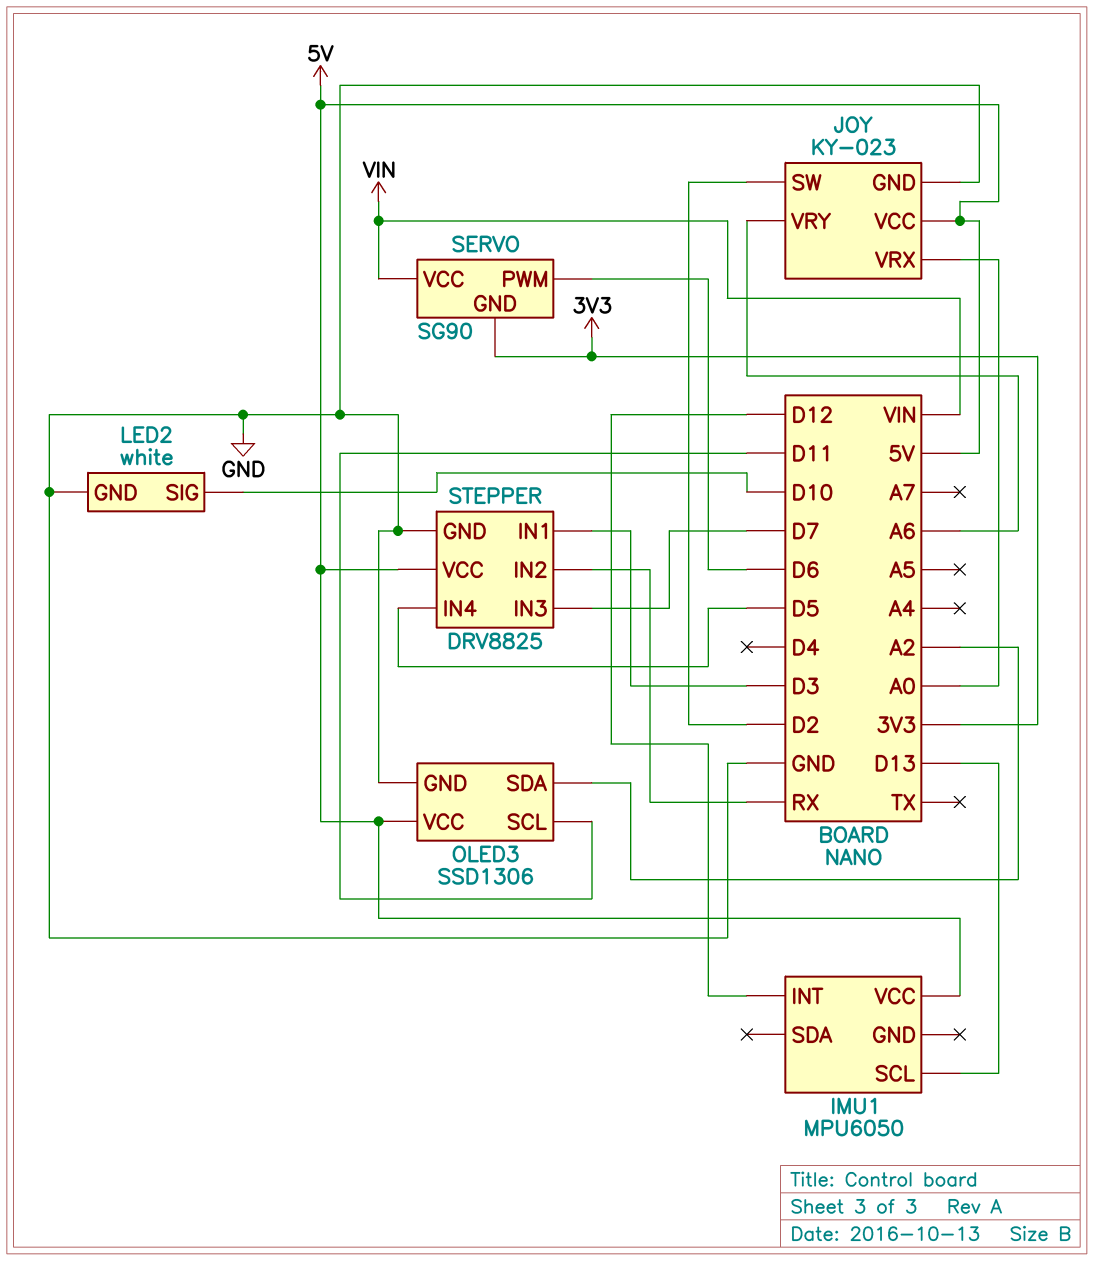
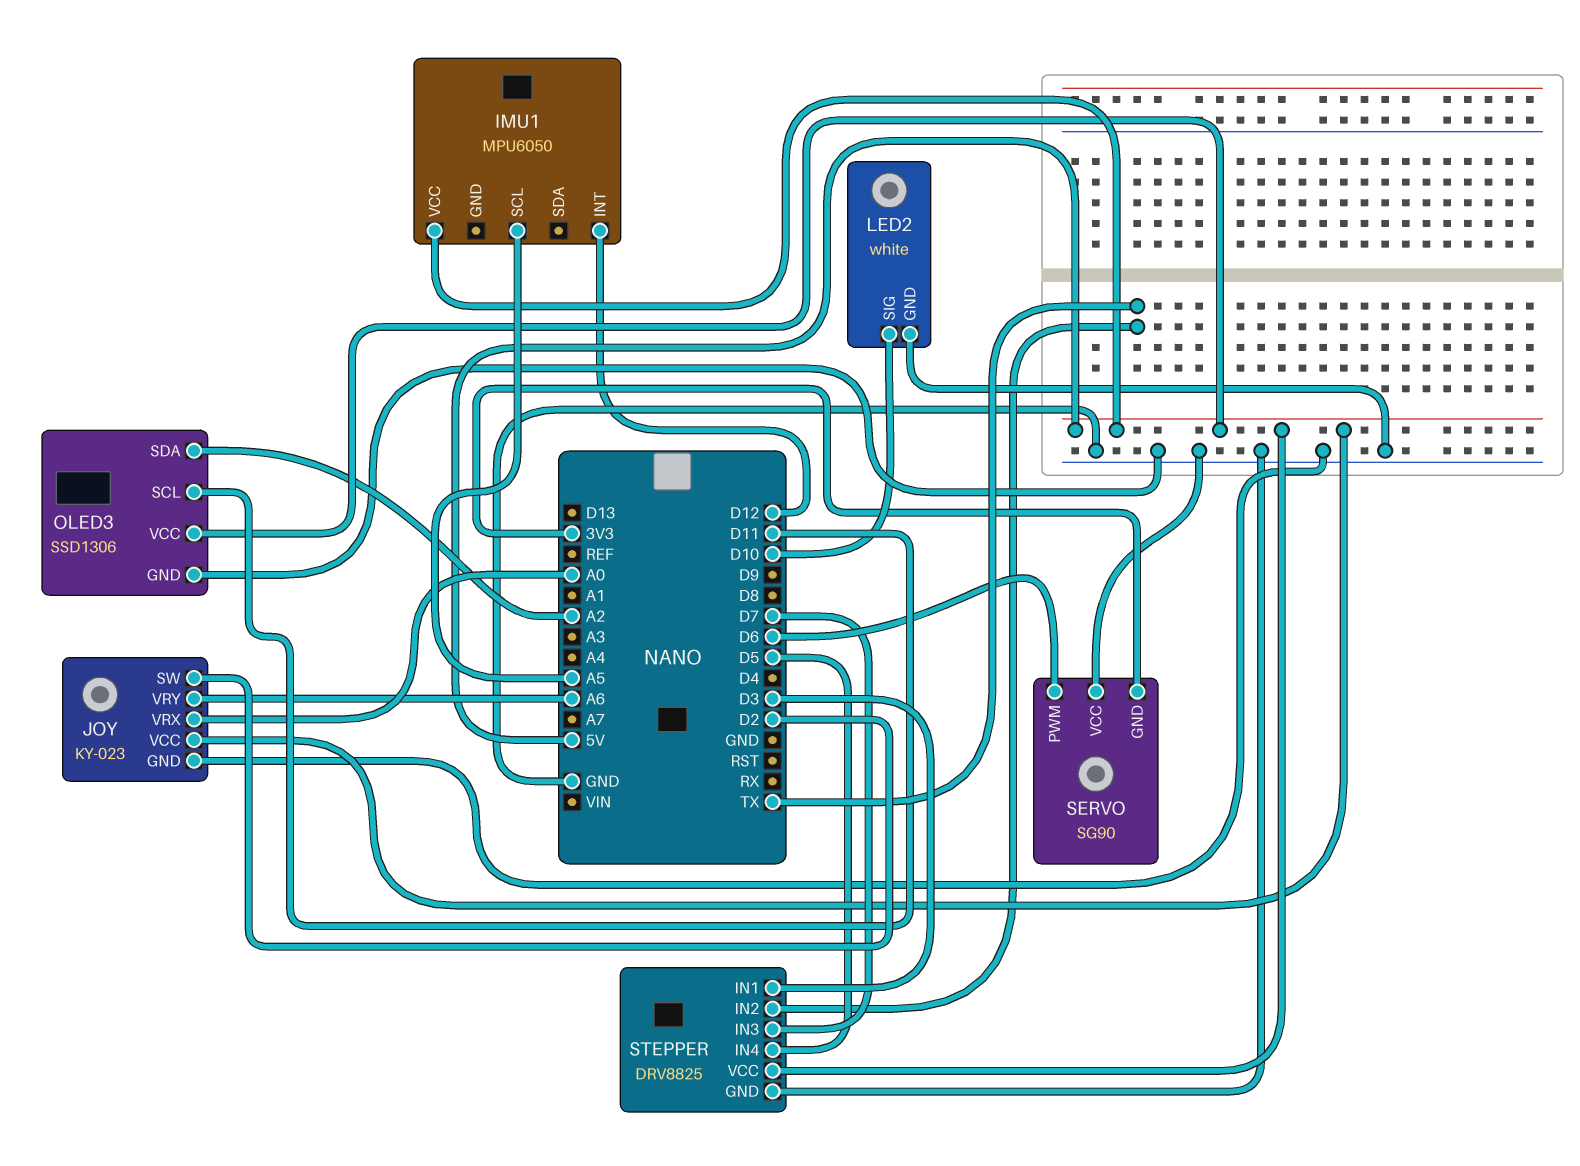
IMU1 pin SCL: D13 -> A5
SERVO pin VCC: VIN -> GND
STEPPER pin IN2: RX -> TX

